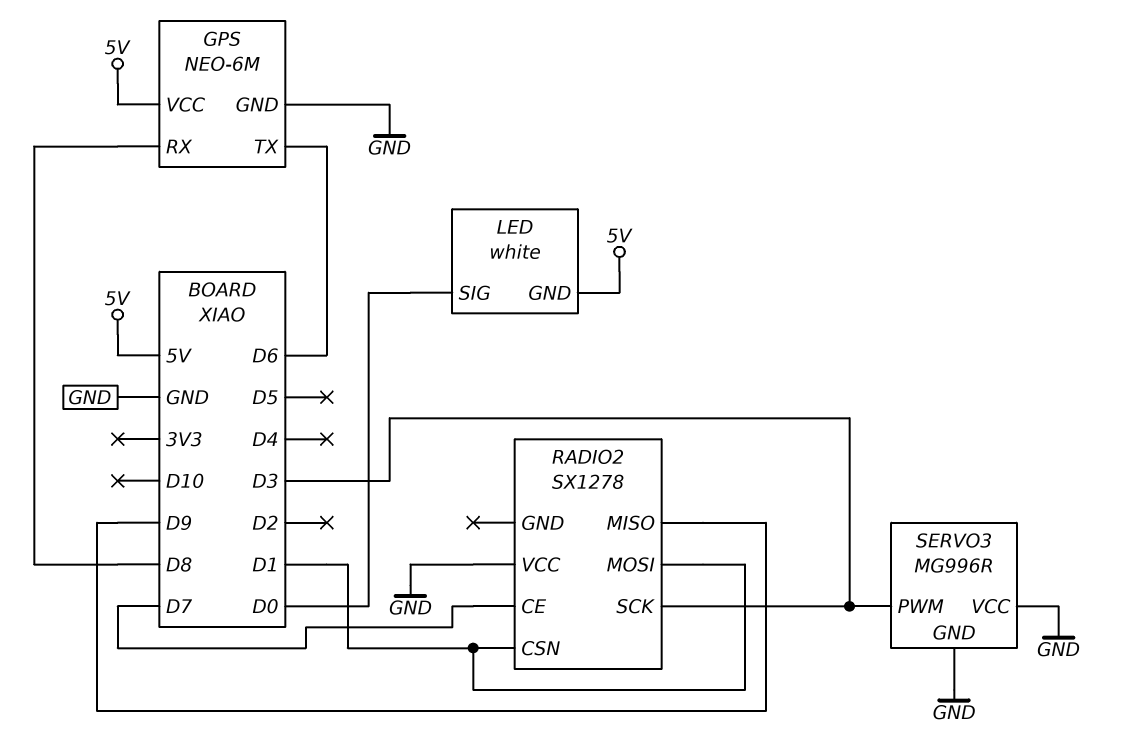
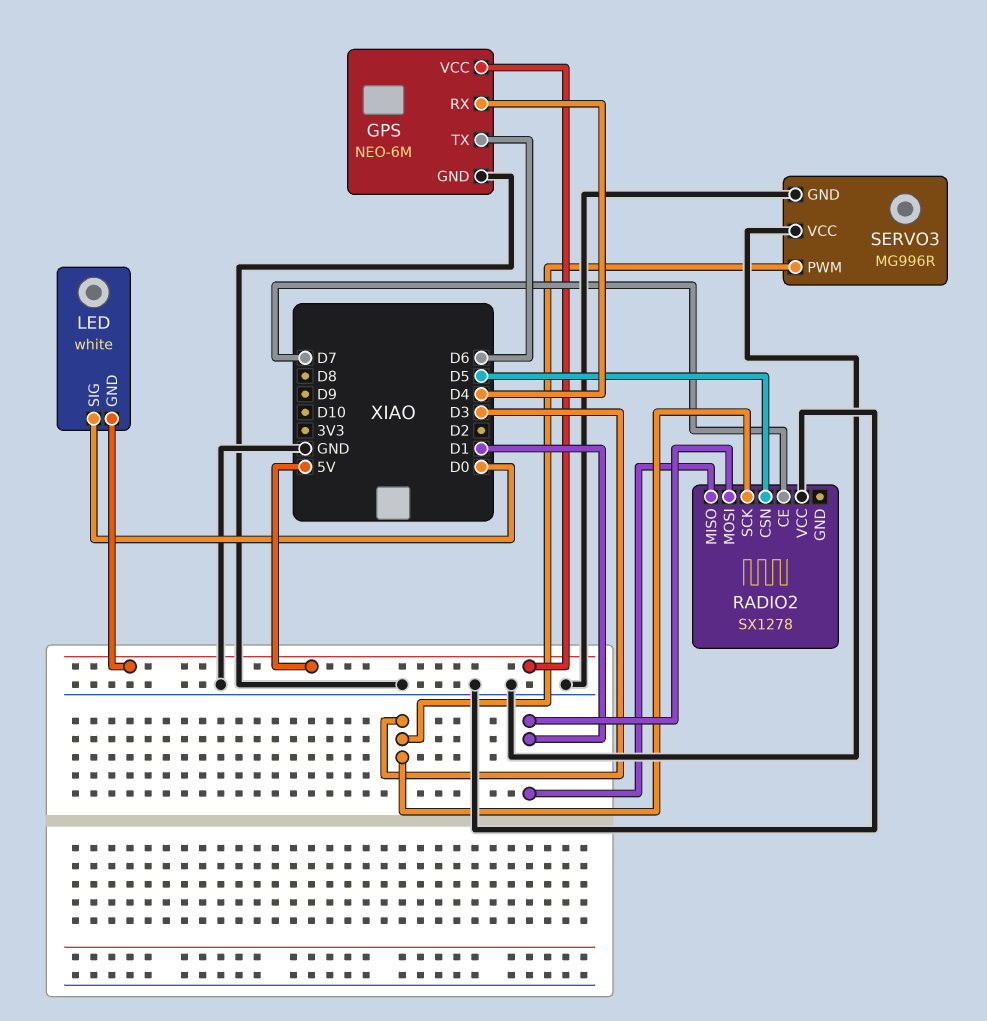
GPS pin RX: D8 -> D4
RADIO2 pin CSN: D1 -> D5
RADIO2 pin MISO: D9 -> D1

